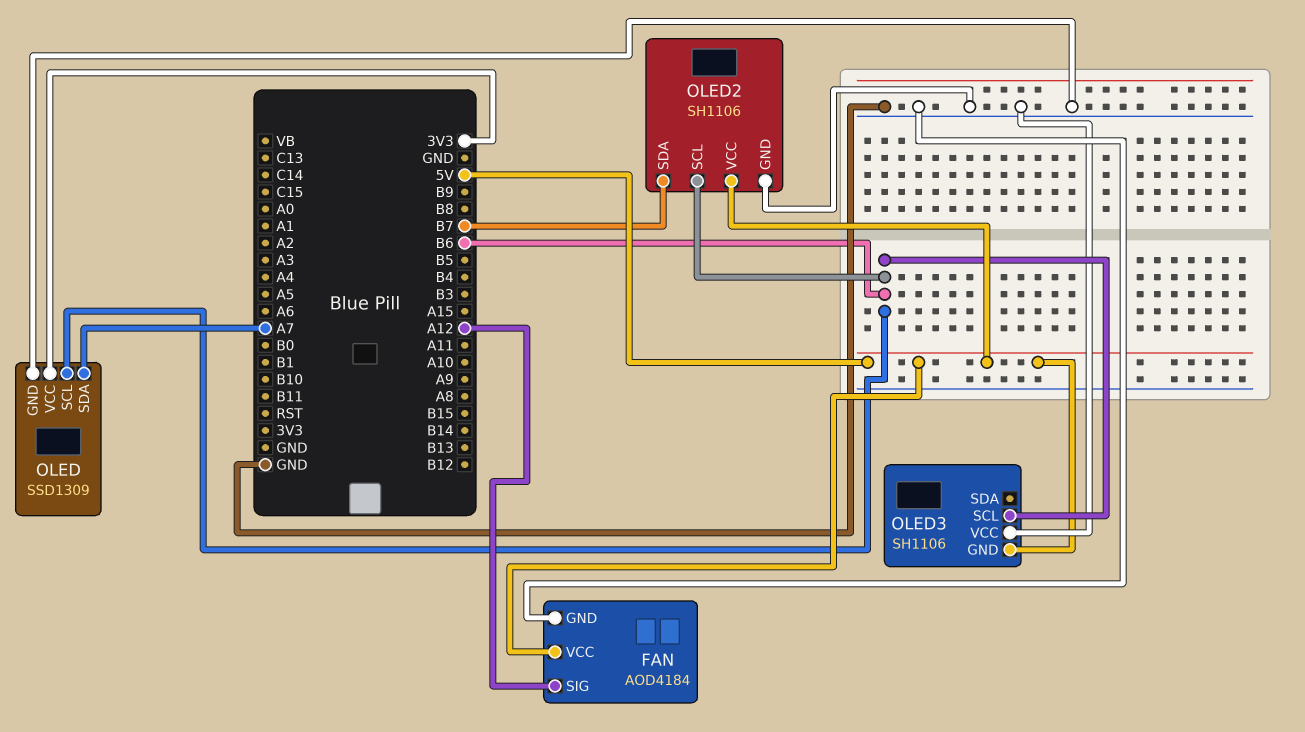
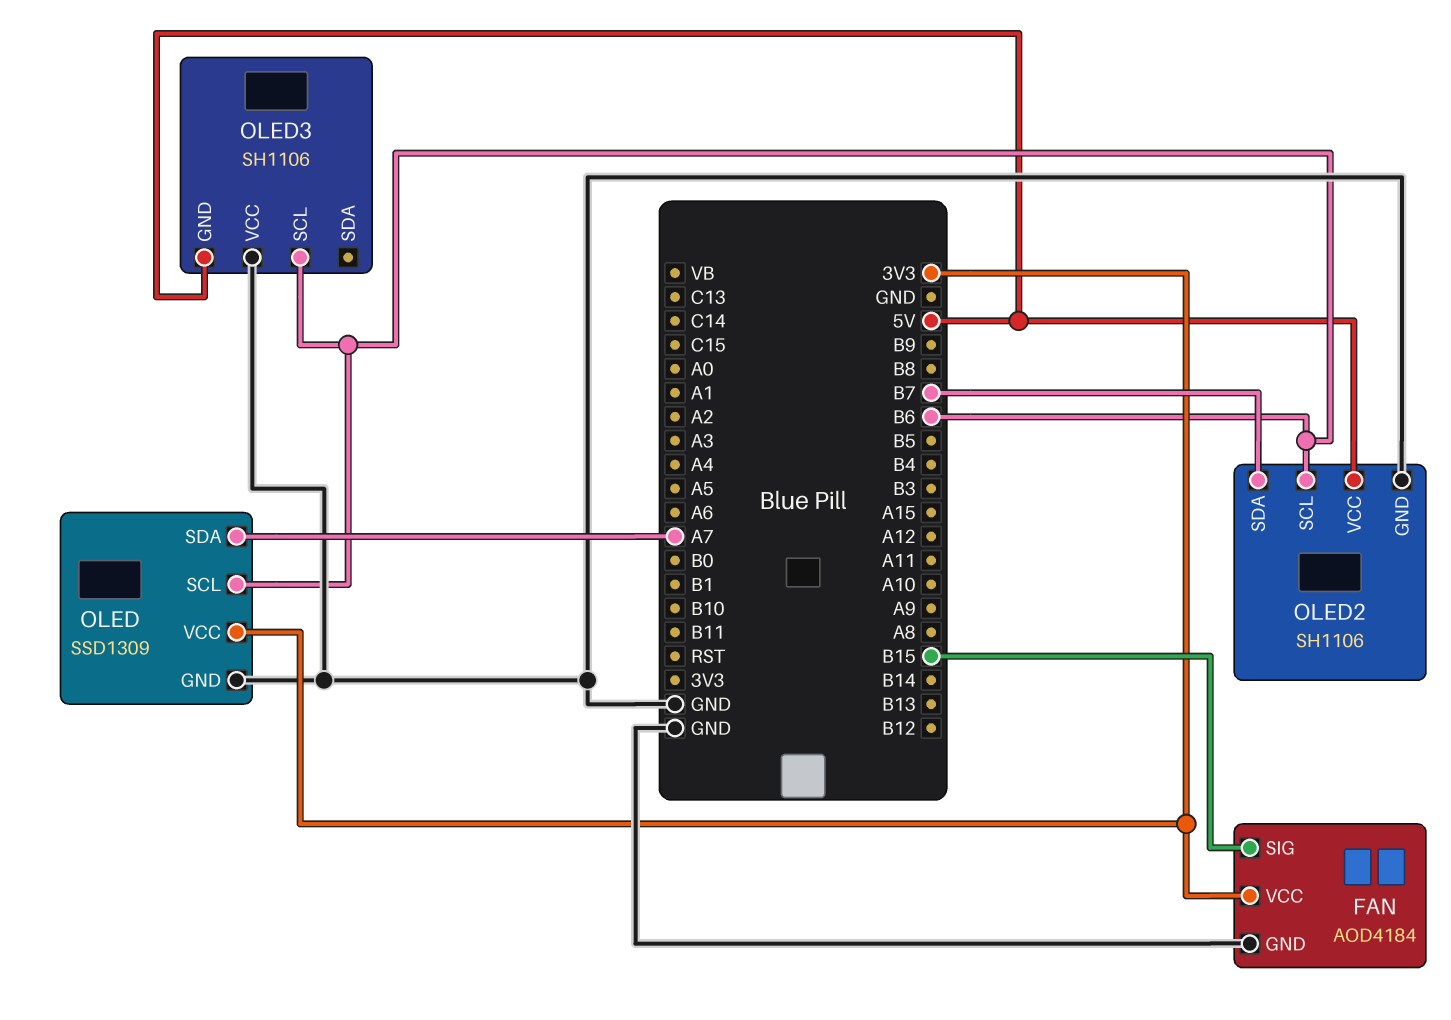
FAN pin SIG: A12 -> B15
FAN pin VCC: 5V -> 3V3

